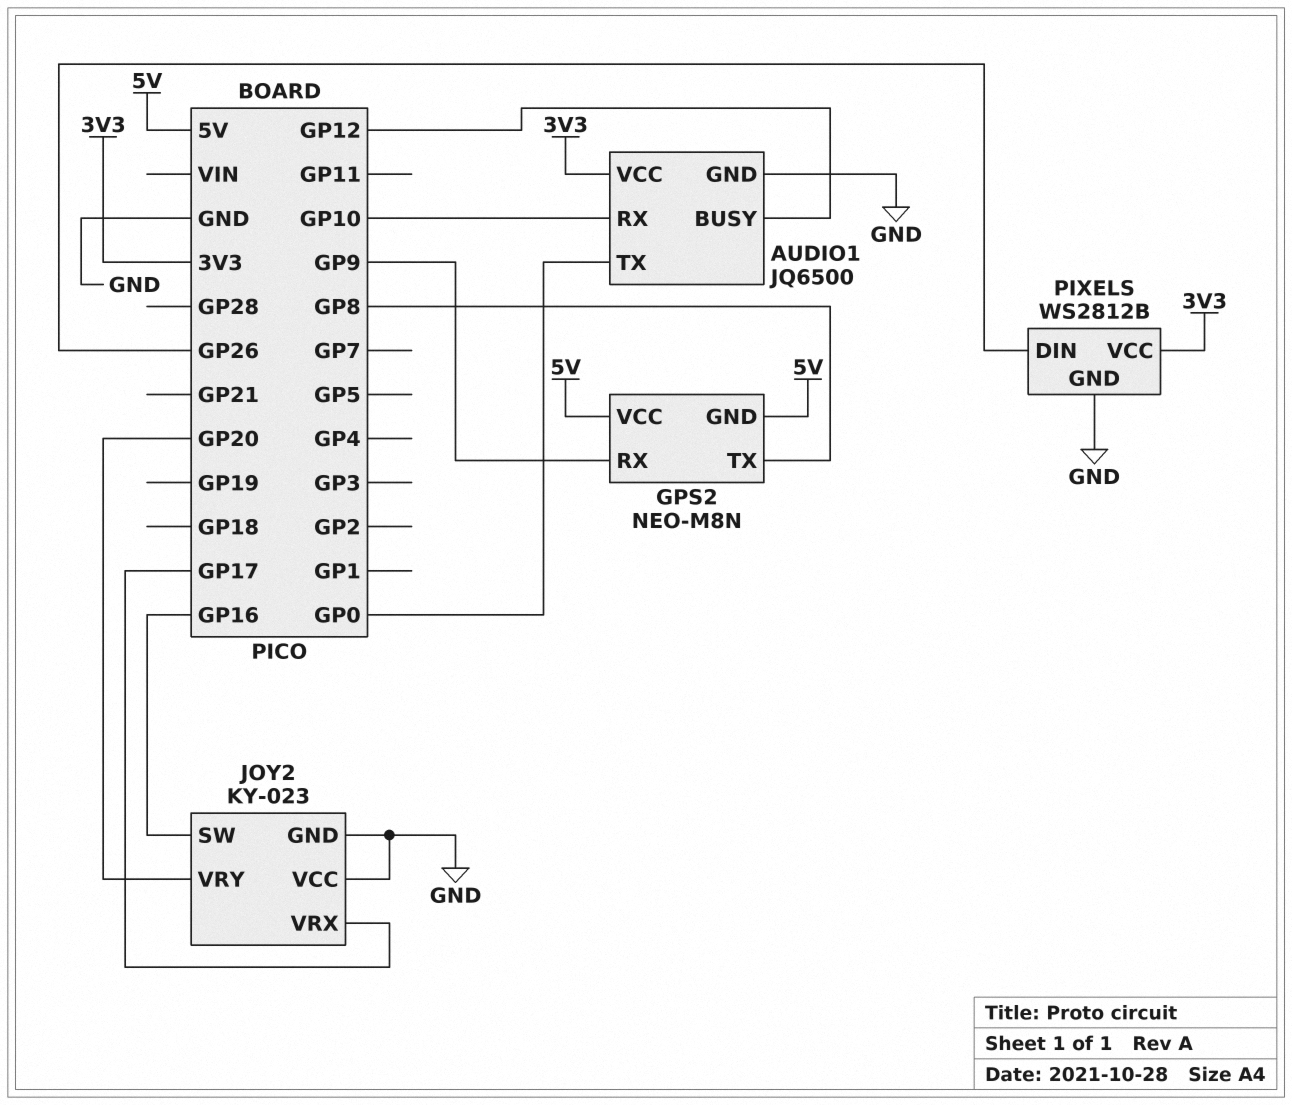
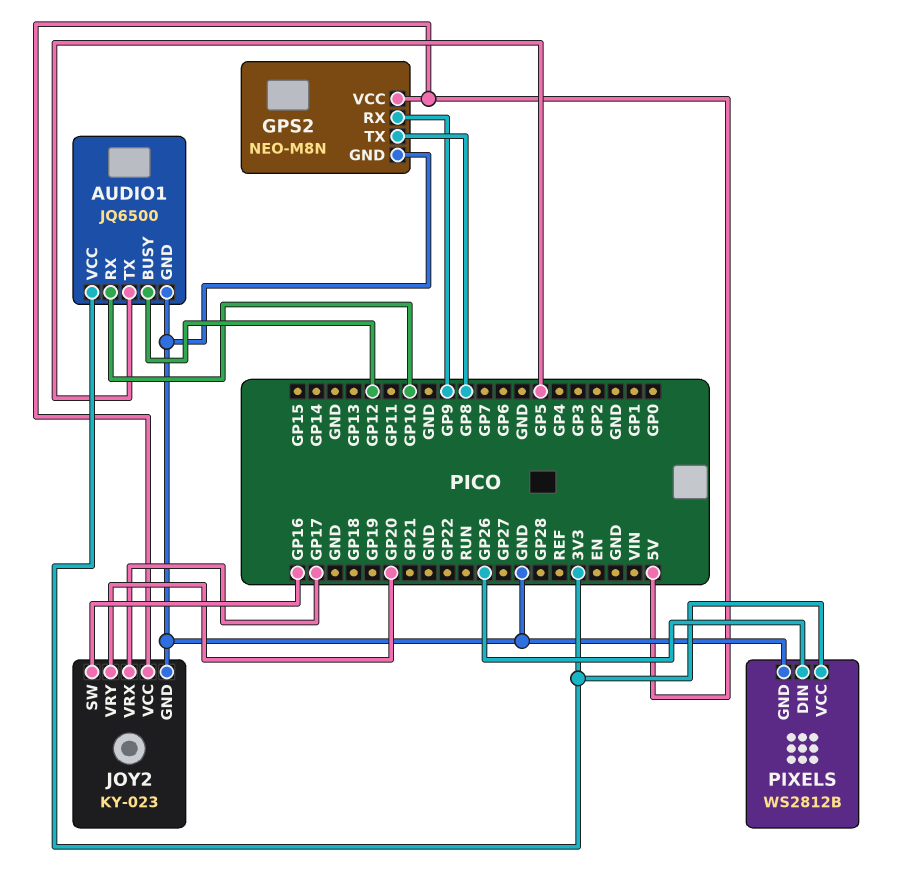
AUDIO1 pin TX: GP0 -> GP5
GPS2 pin GND: 5V -> GND
JOY2 pin VCC: GND -> 5V

